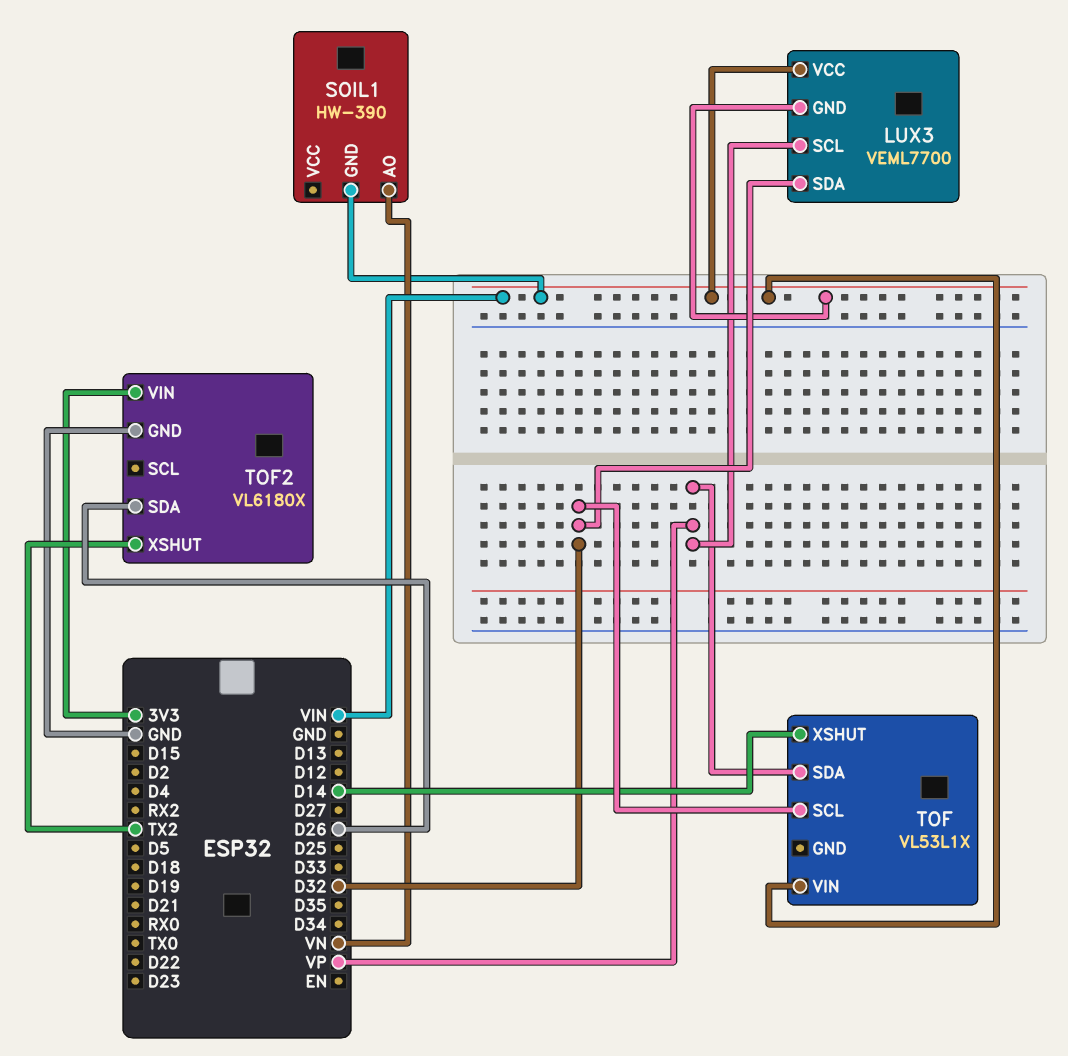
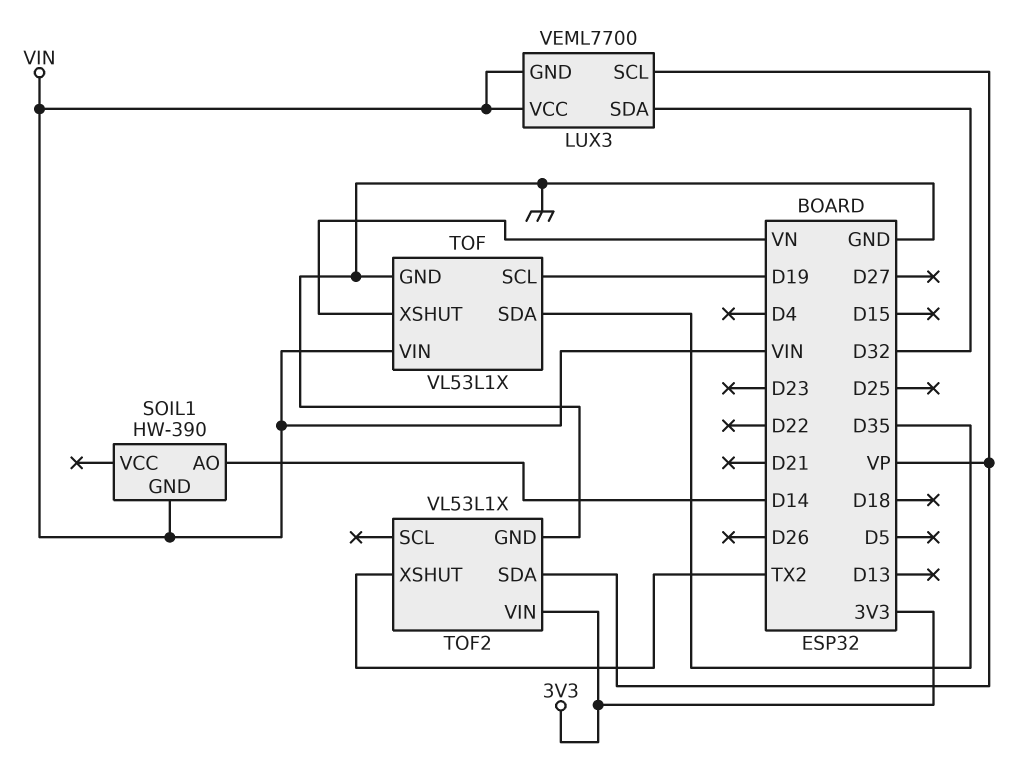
SOIL1 pin AO: VN -> D14
TOF pin GND: none -> GND
TOF pin SCL: D32 -> D19
TOF pin SDA: VP -> D35
TOF pin XSHUT: D14 -> VN
TOF2: VL6180X -> VL53L1X
TOF2 pin SDA: D26 -> VP

